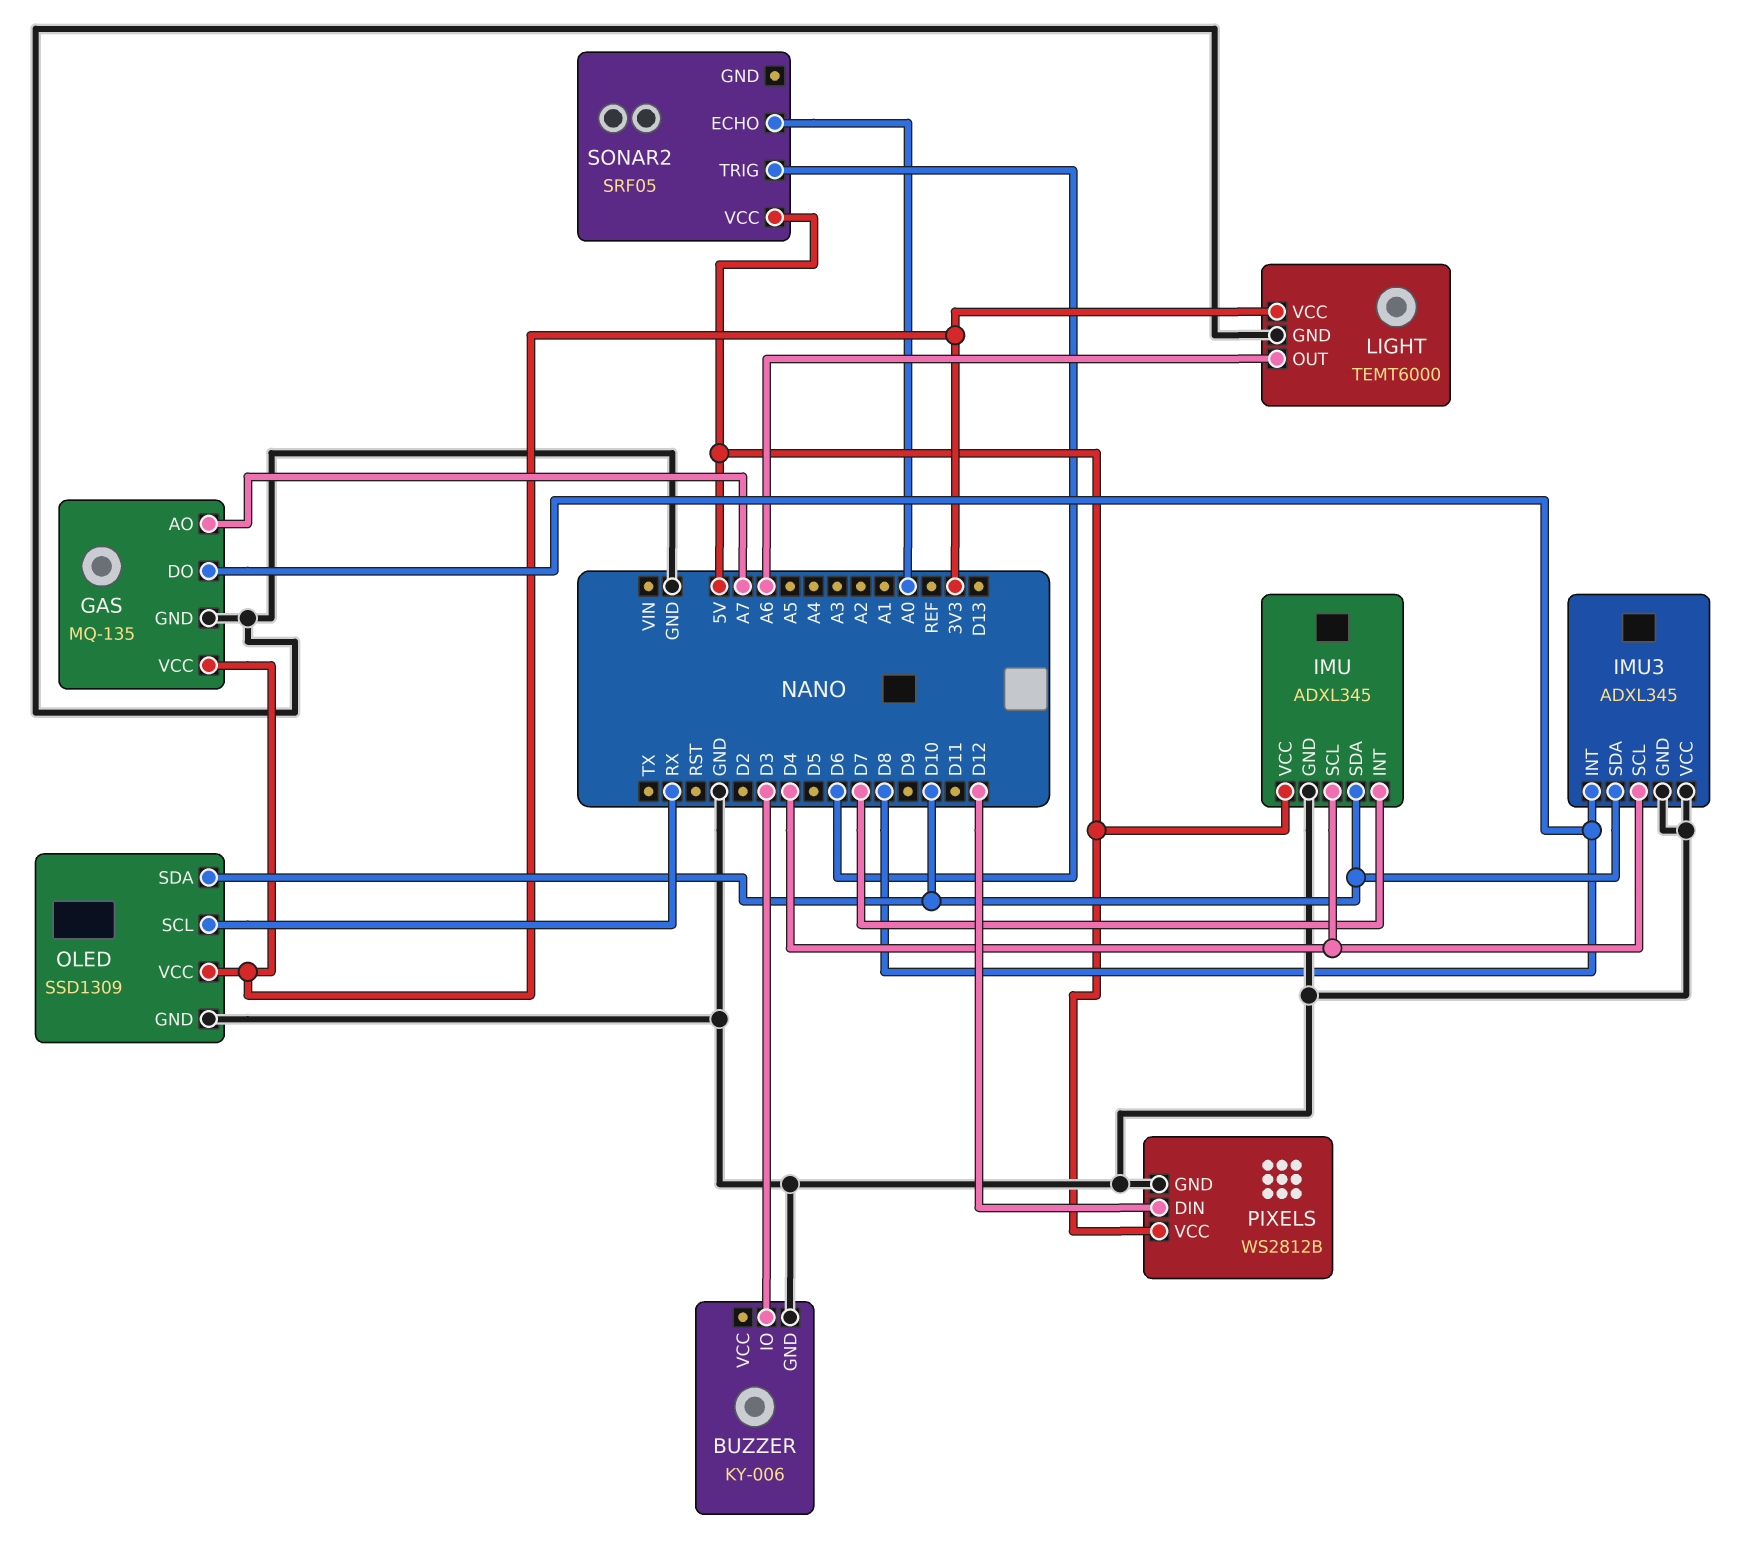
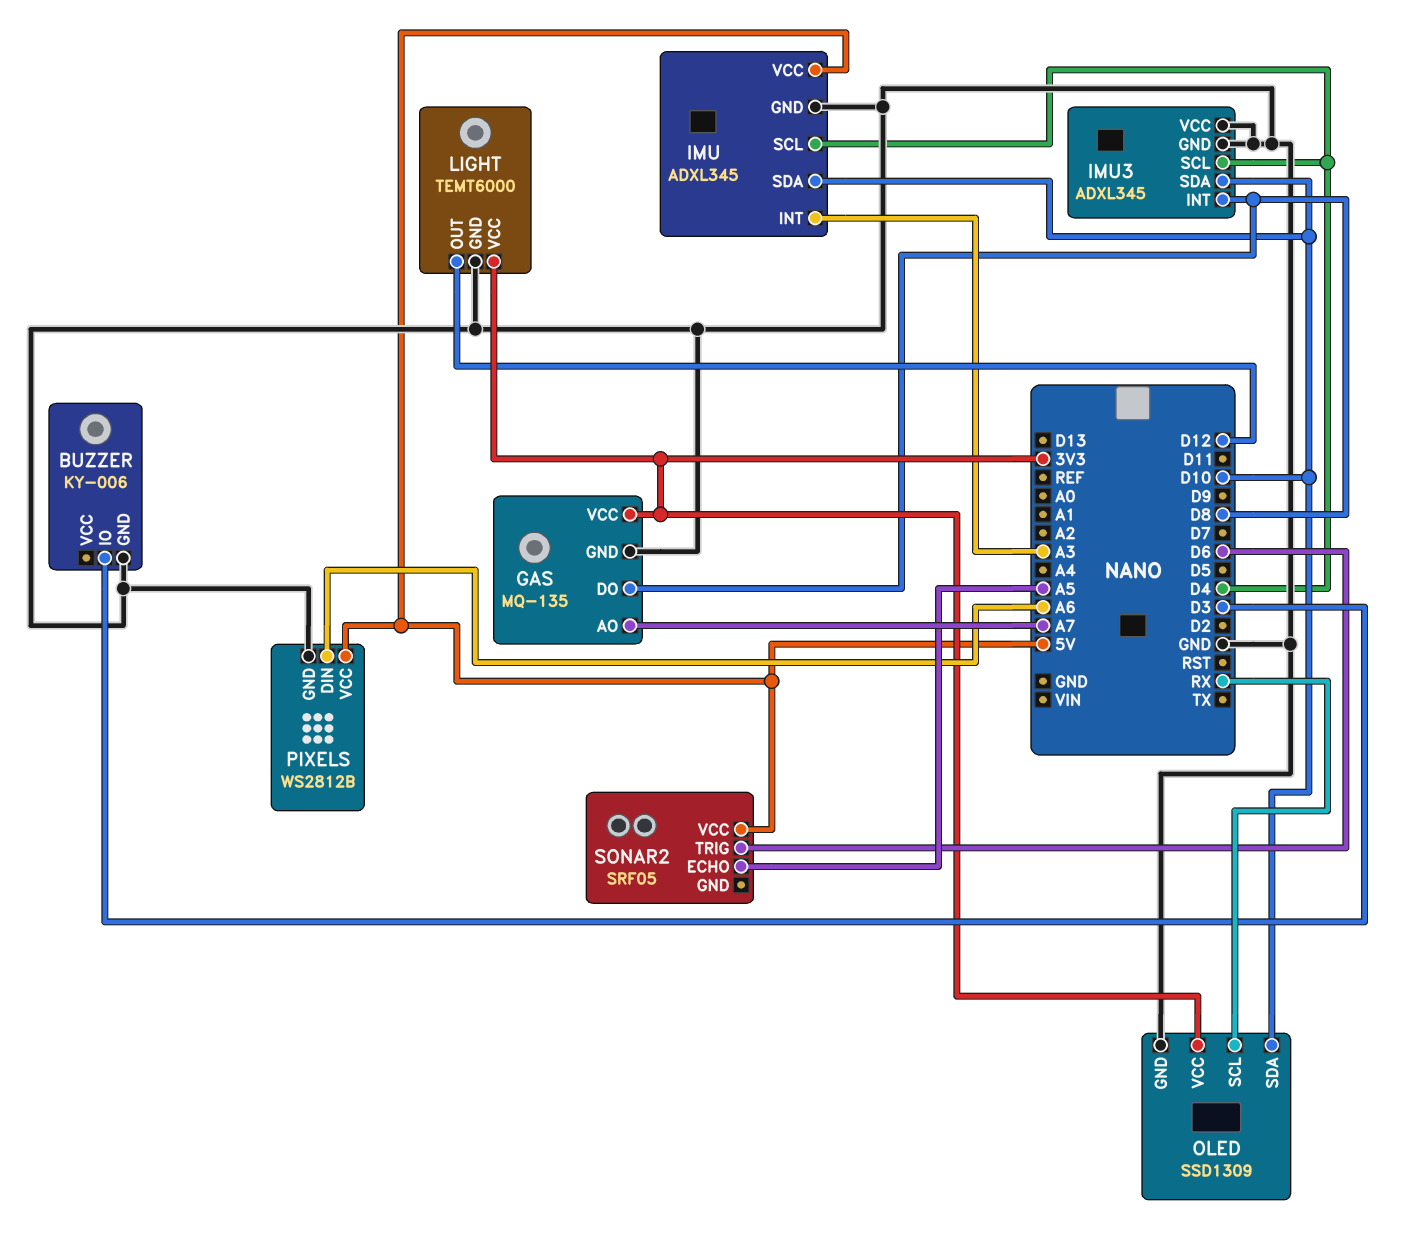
IMU pin INT: D7 -> A3
LIGHT pin OUT: A6 -> D12
PIXELS pin DIN: D12 -> A6
SONAR2 pin ECHO: A0 -> A5

